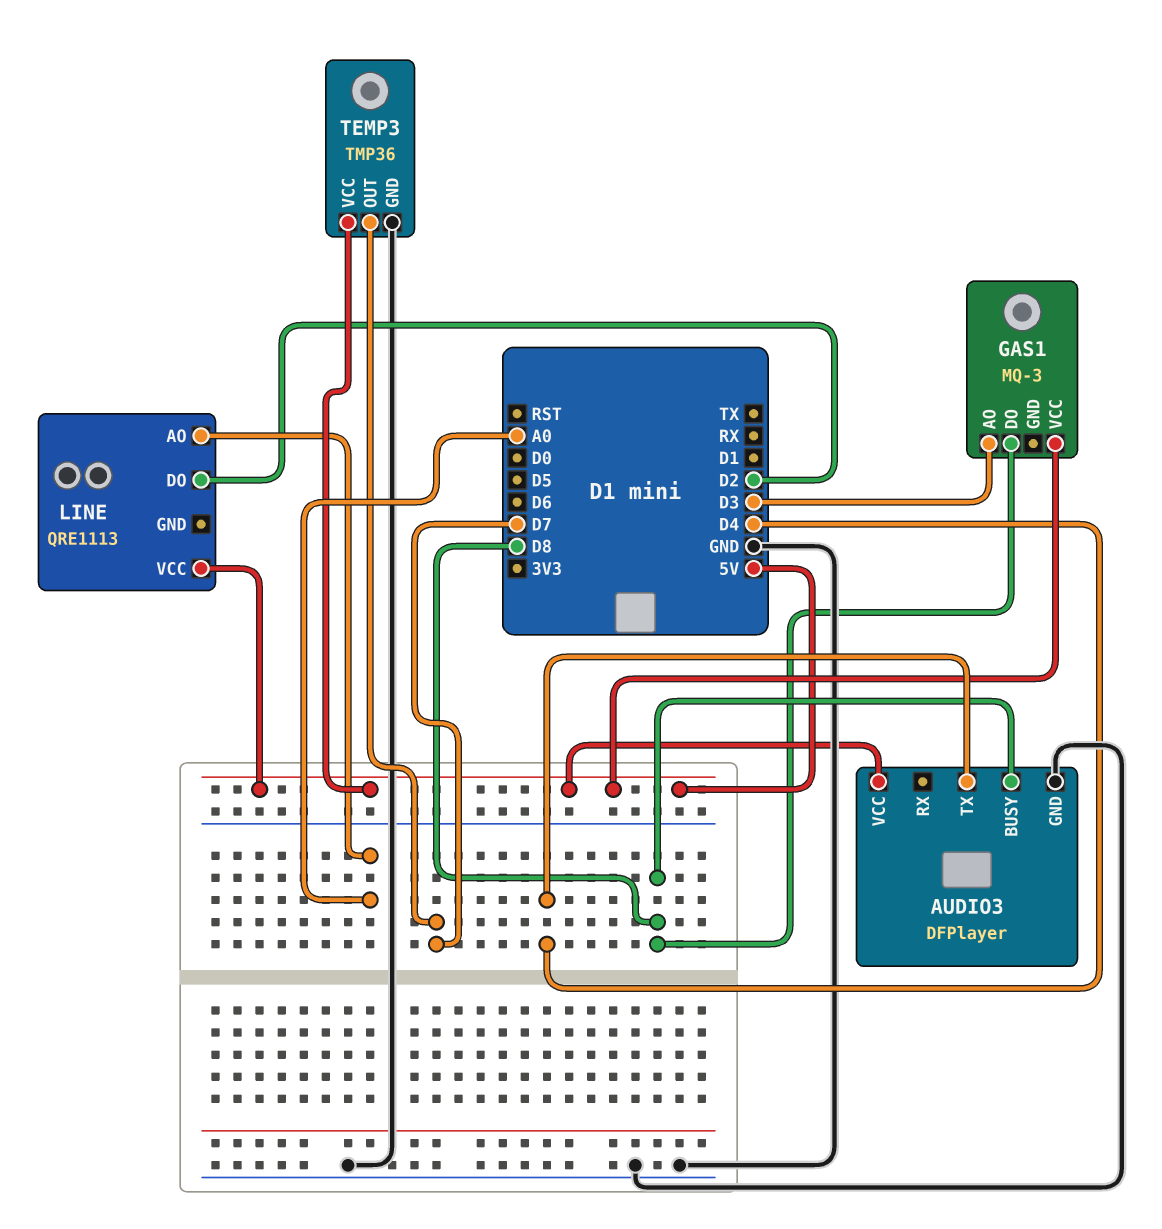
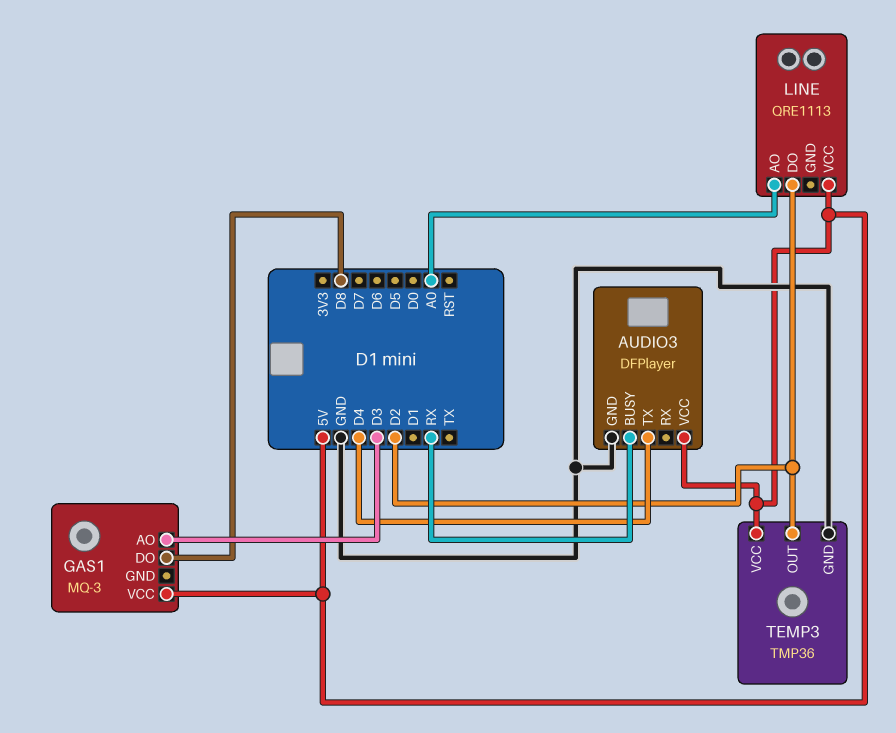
AUDIO3 pin BUSY: D8 -> RX
TEMP3 pin OUT: D7 -> D2

